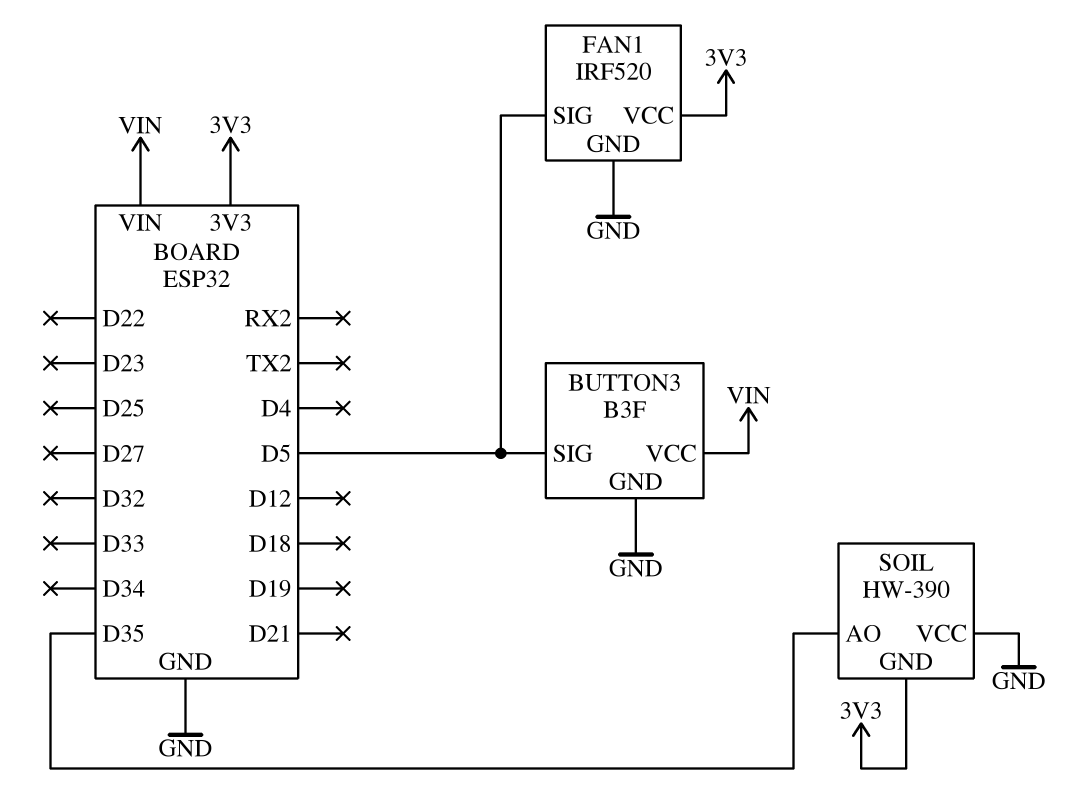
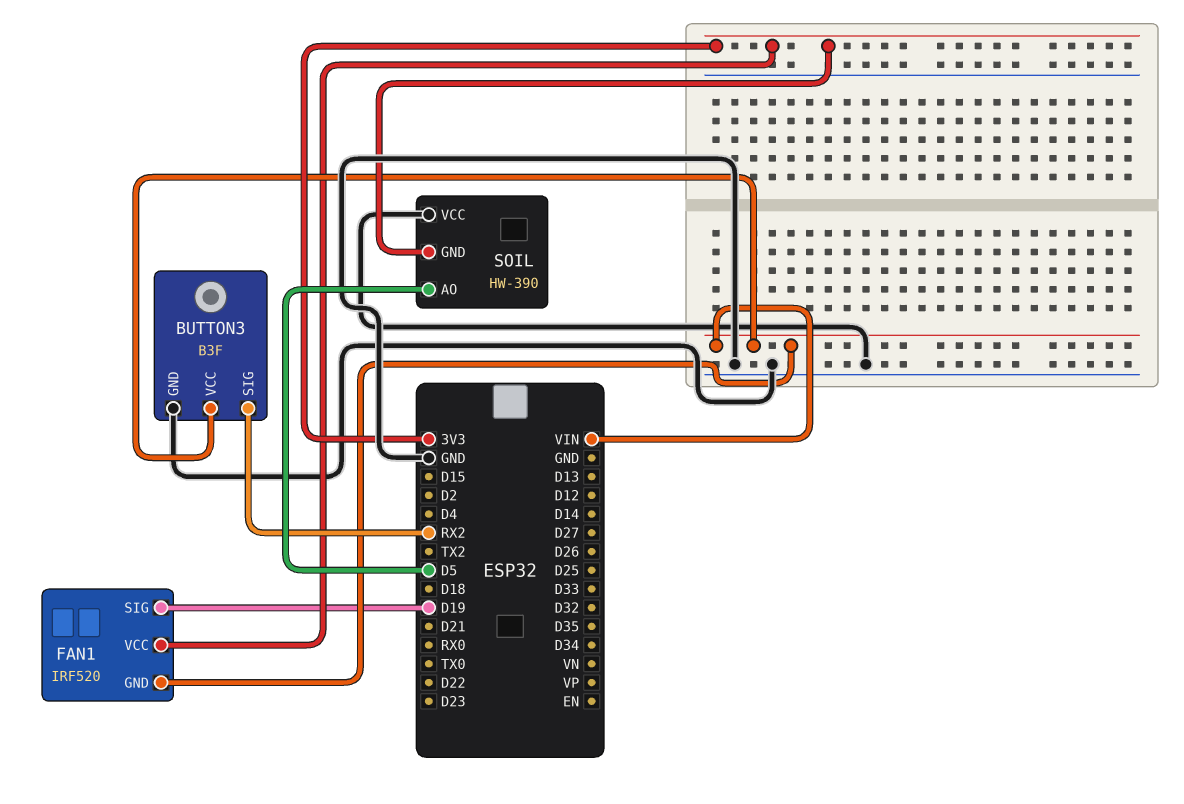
BUTTON3 pin SIG: D5 -> RX2
FAN1 pin GND: GND -> VIN
FAN1 pin SIG: D5 -> D19
SOIL pin AO: D35 -> D5

